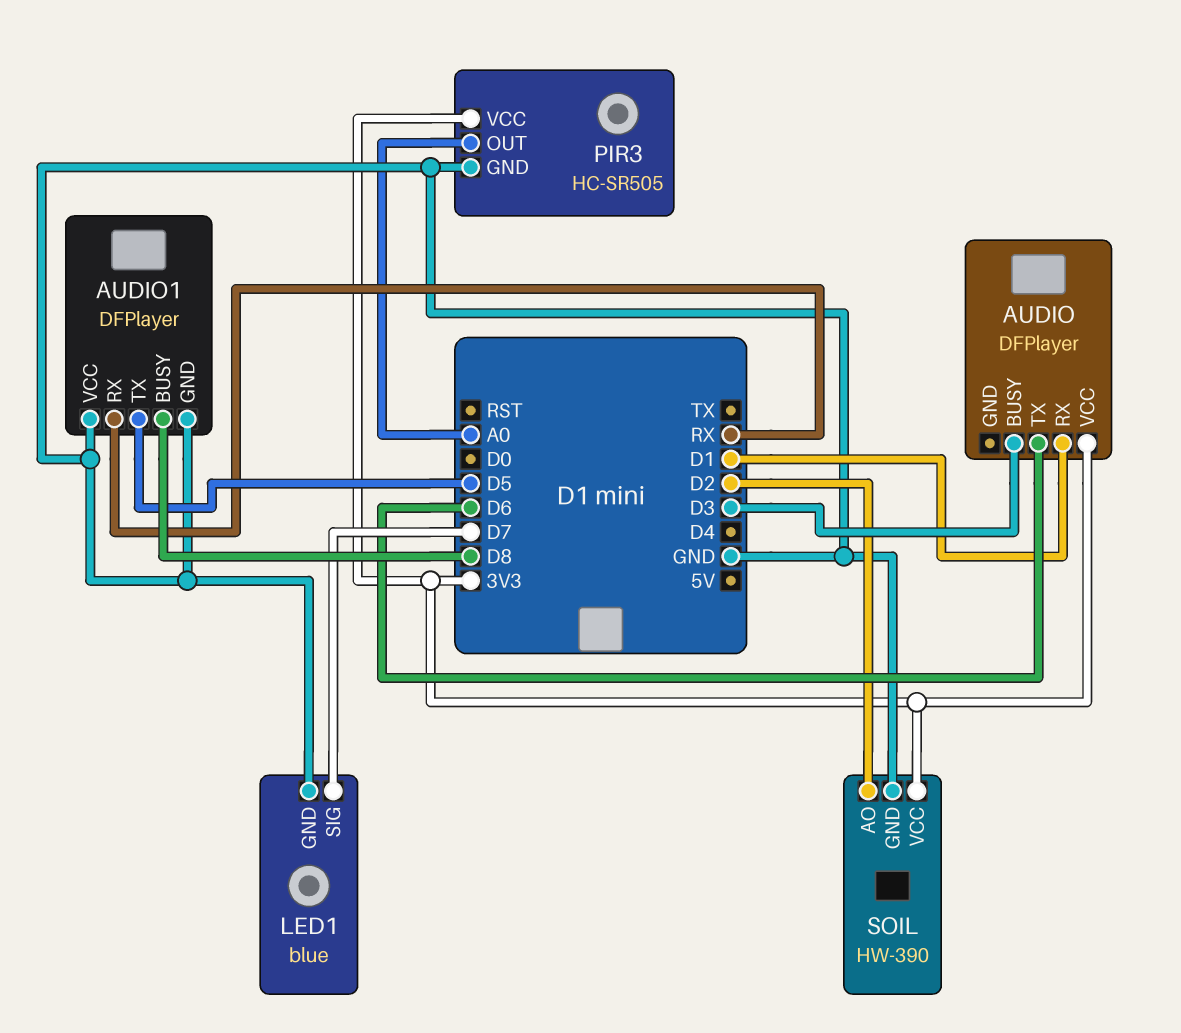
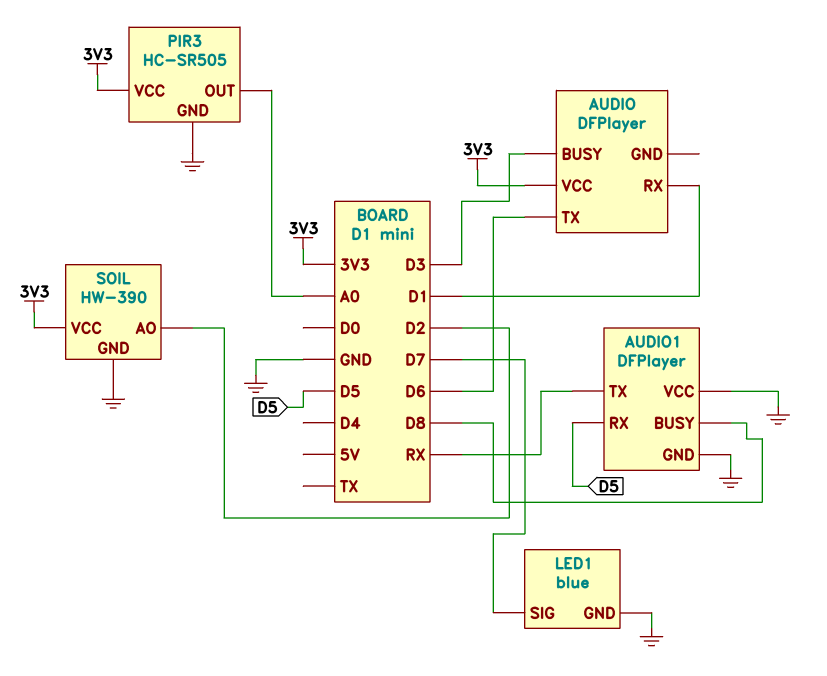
AUDIO1 pin RX: RX -> D5
AUDIO1 pin TX: D5 -> RX

